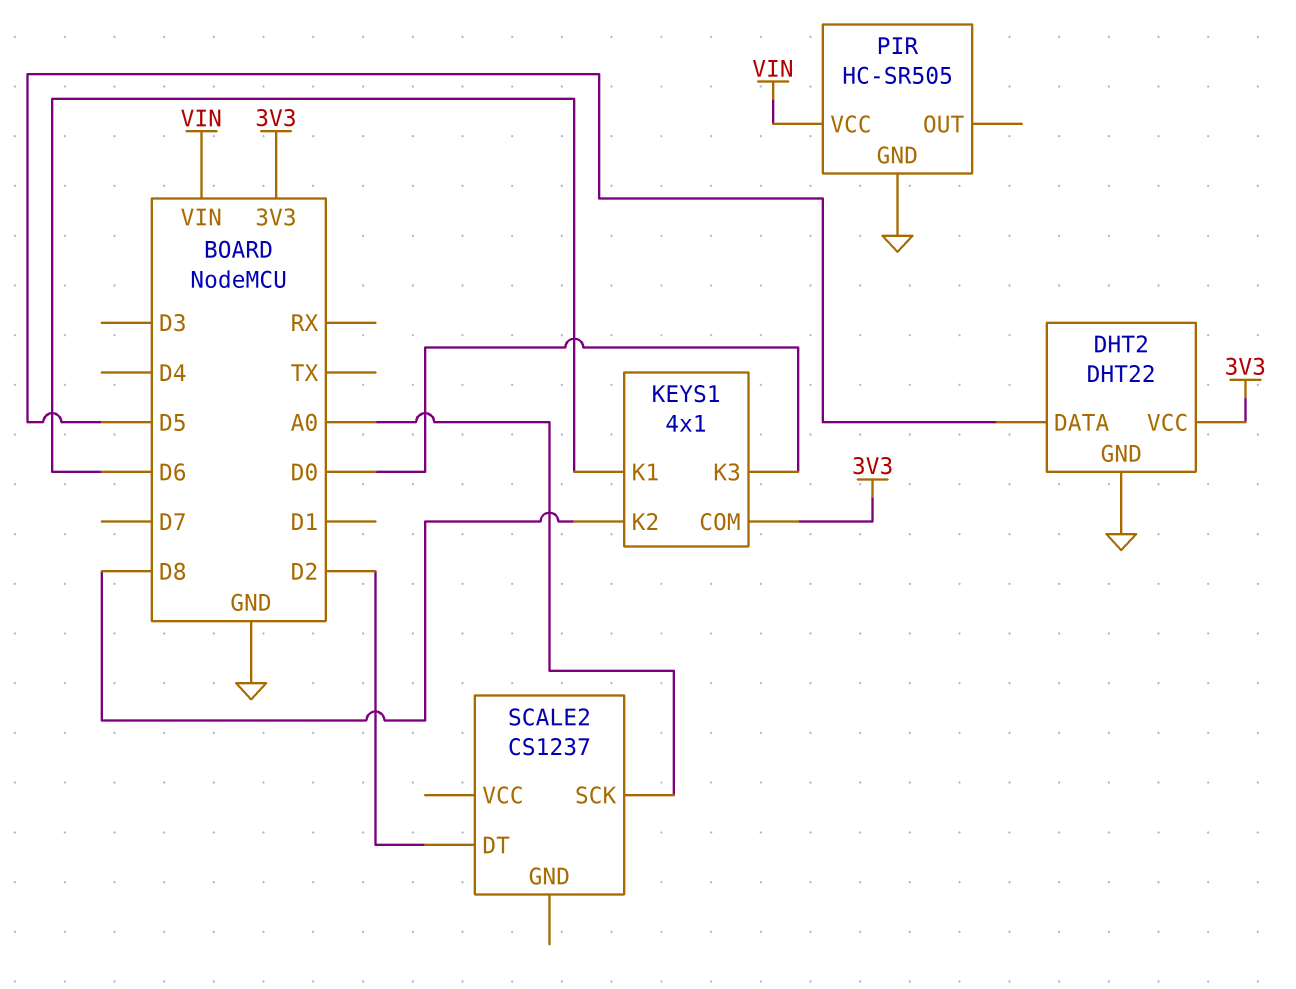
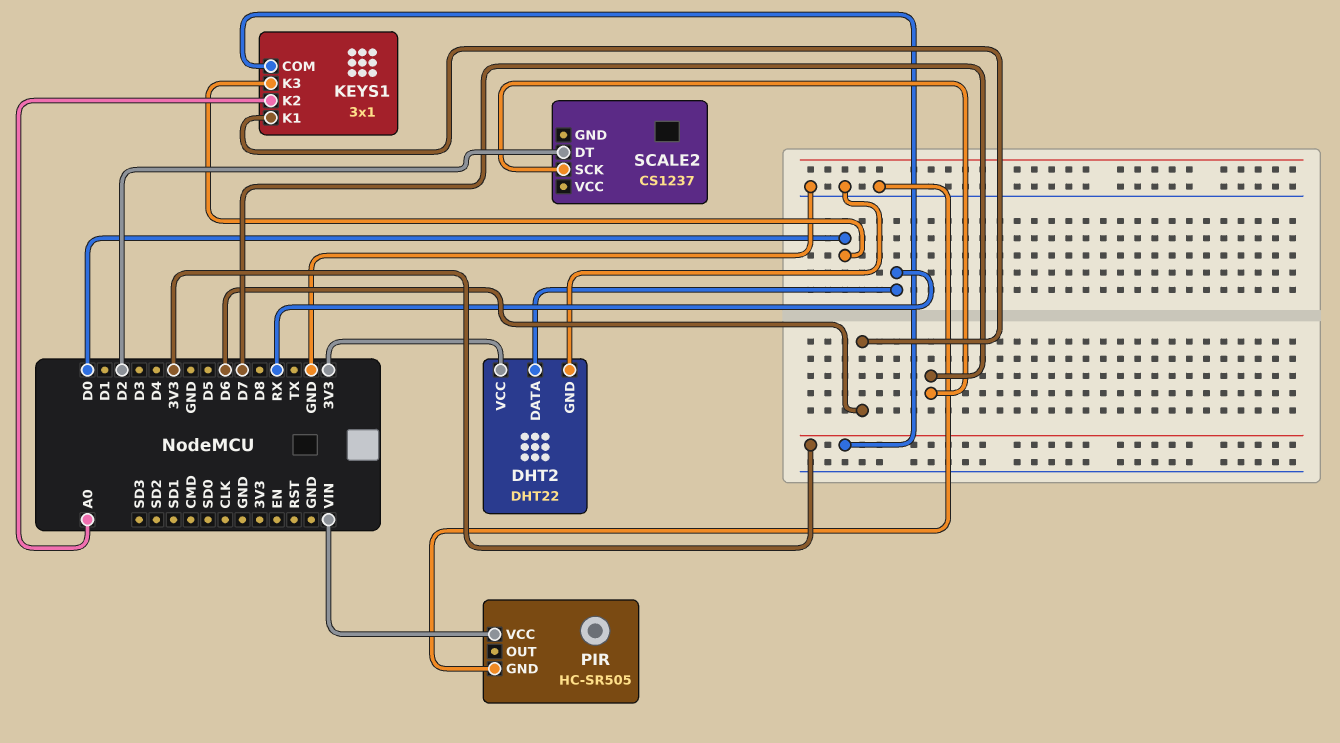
DHT2 pin DATA: D5 -> RX
KEYS1: 4x1 -> 3x1
KEYS1 pin K2: D8 -> A0
SCALE2 pin SCK: A0 -> D7

